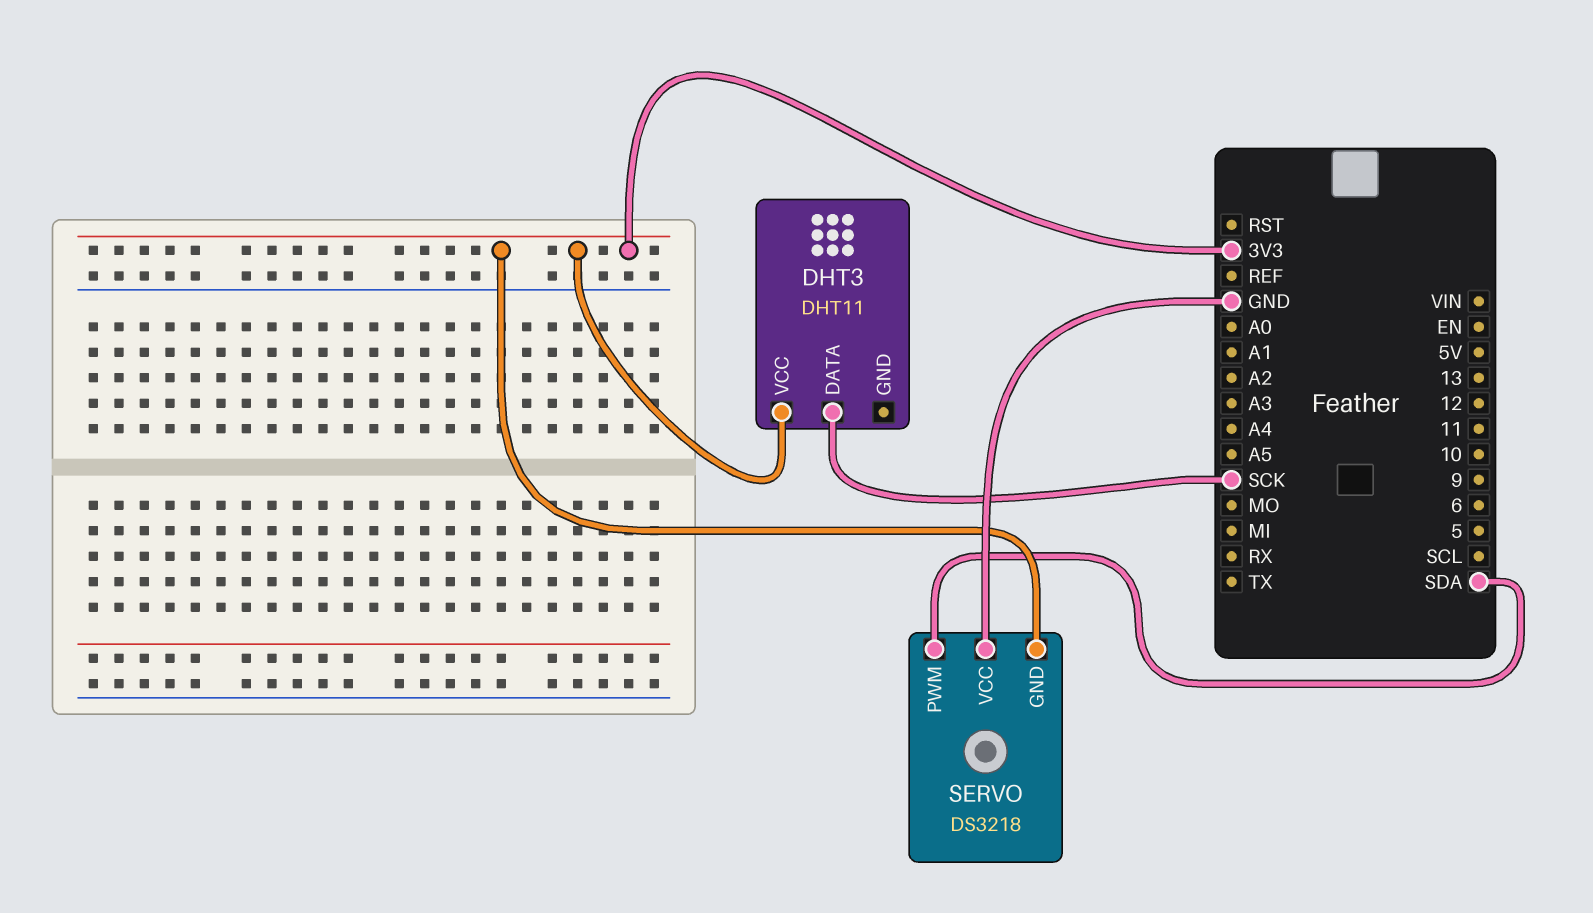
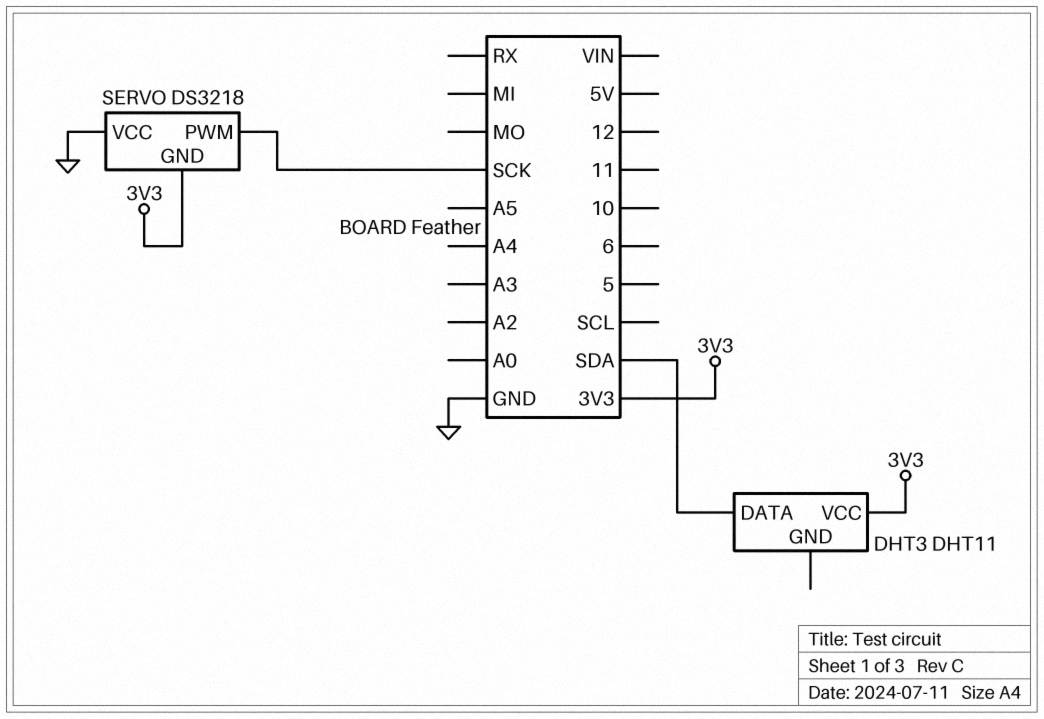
DHT3 pin DATA: SCK -> SDA
SERVO pin PWM: SDA -> SCK

